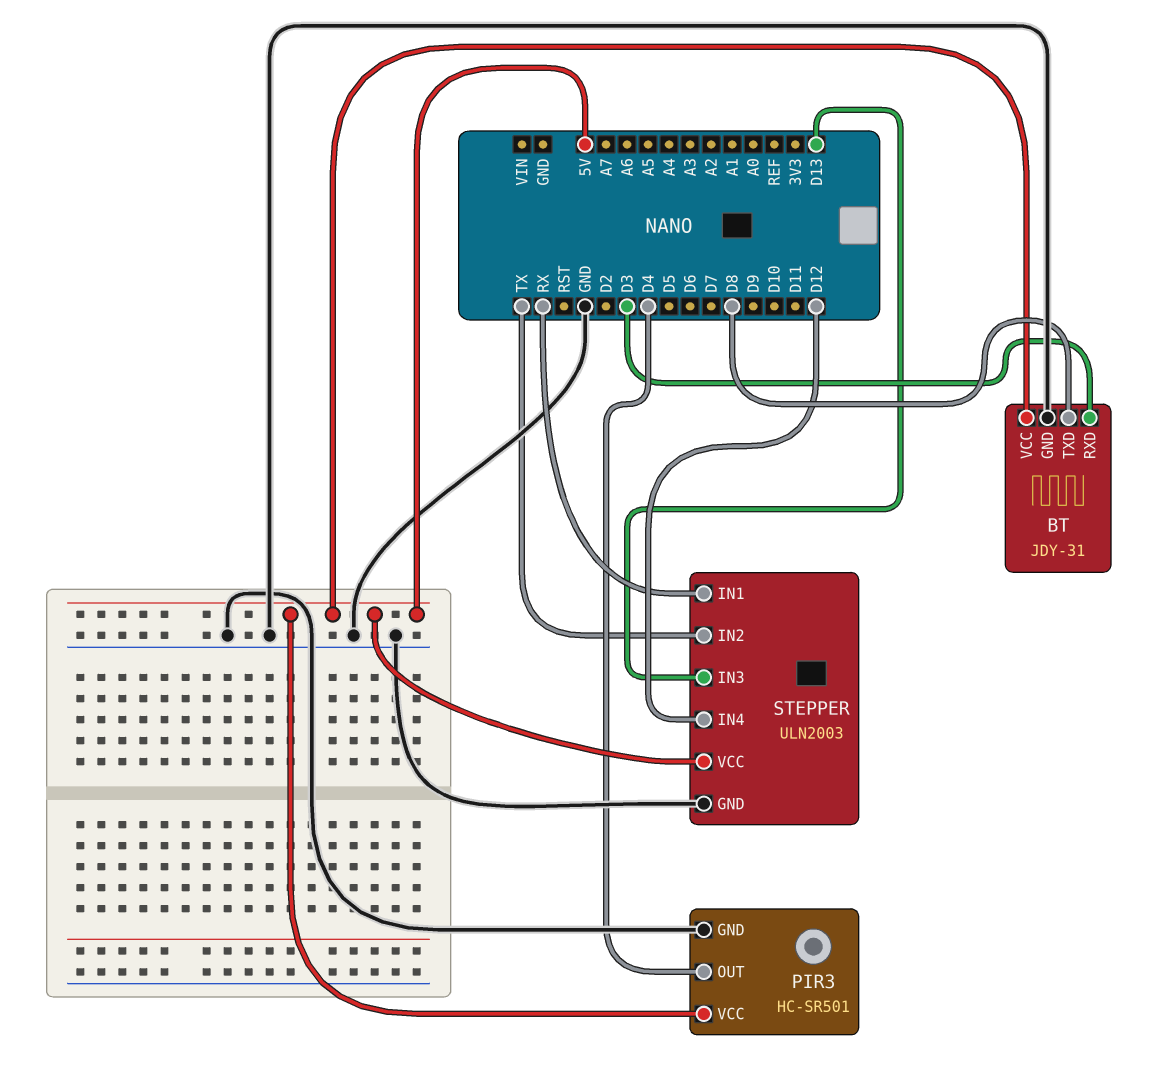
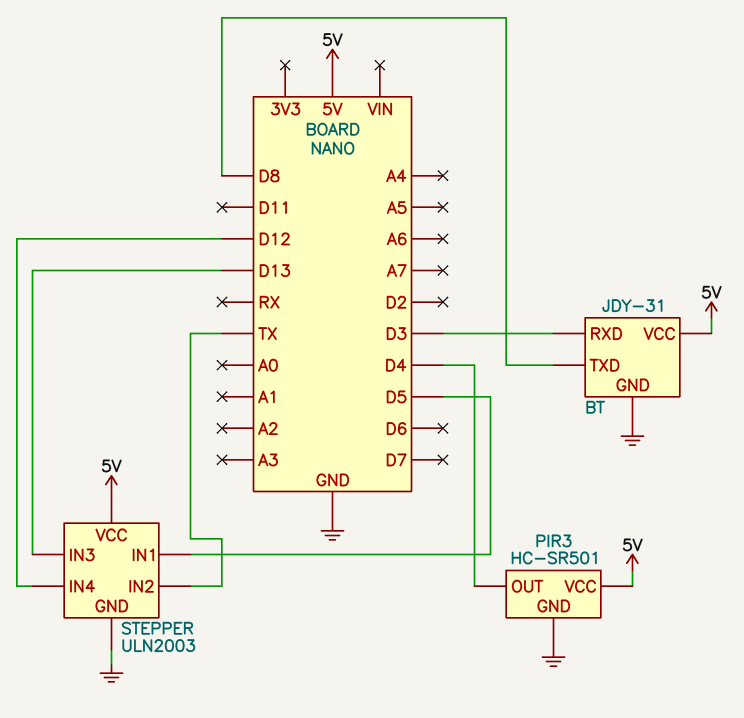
STEPPER pin IN1: RX -> D5

